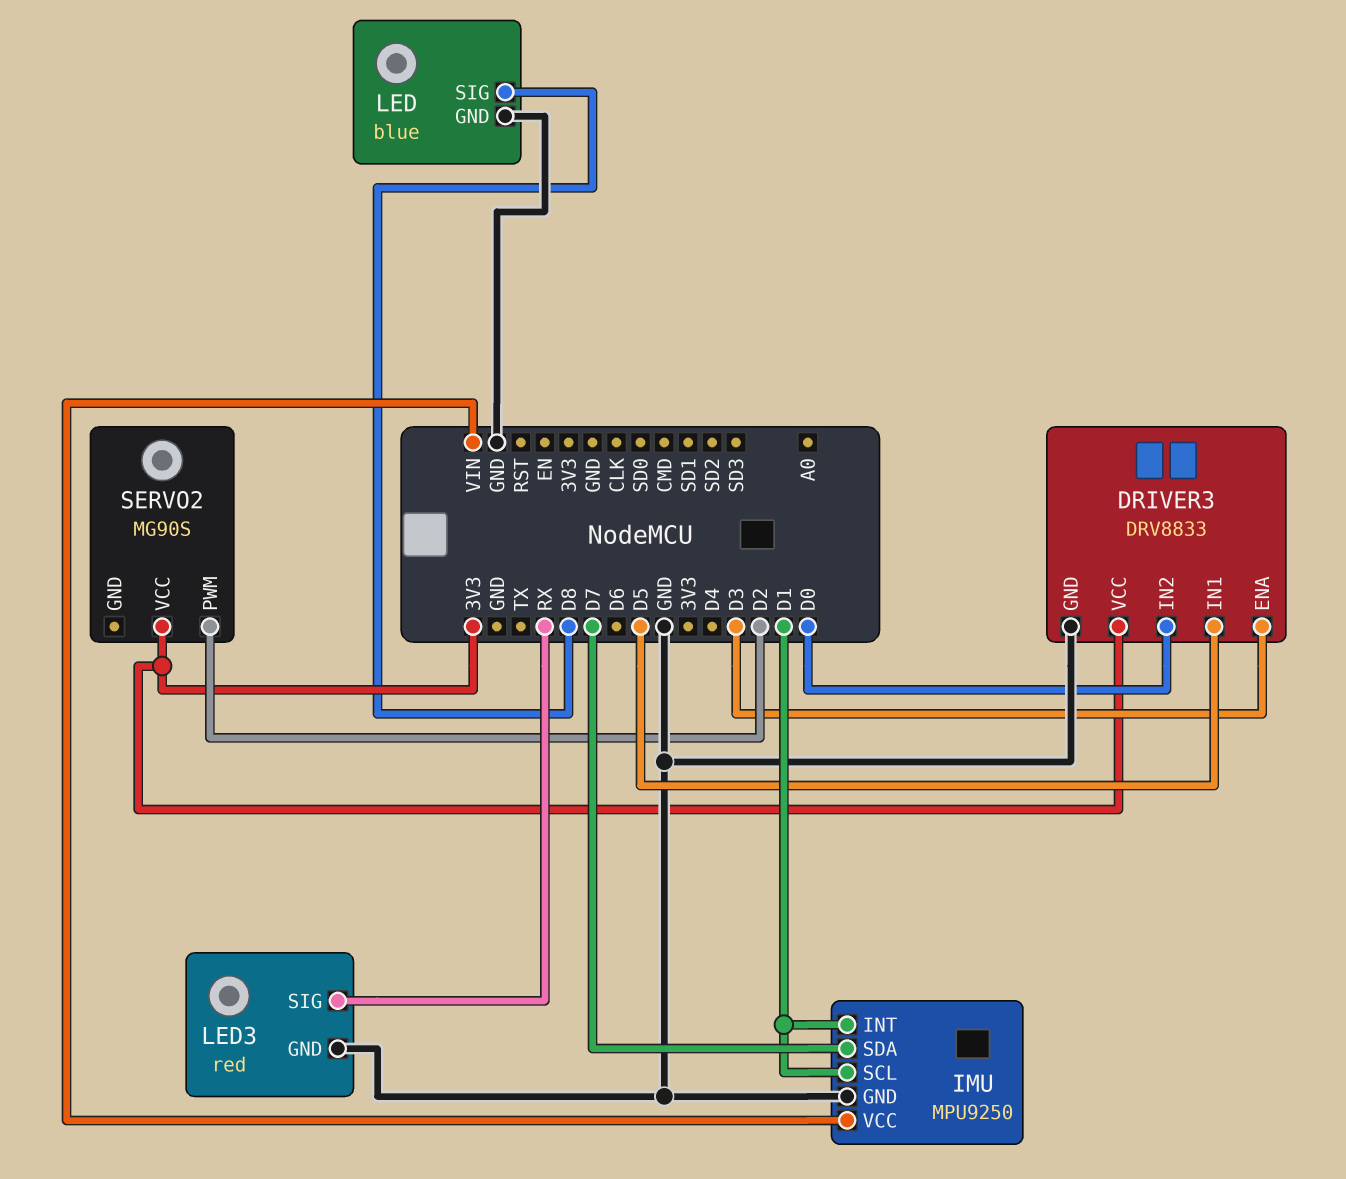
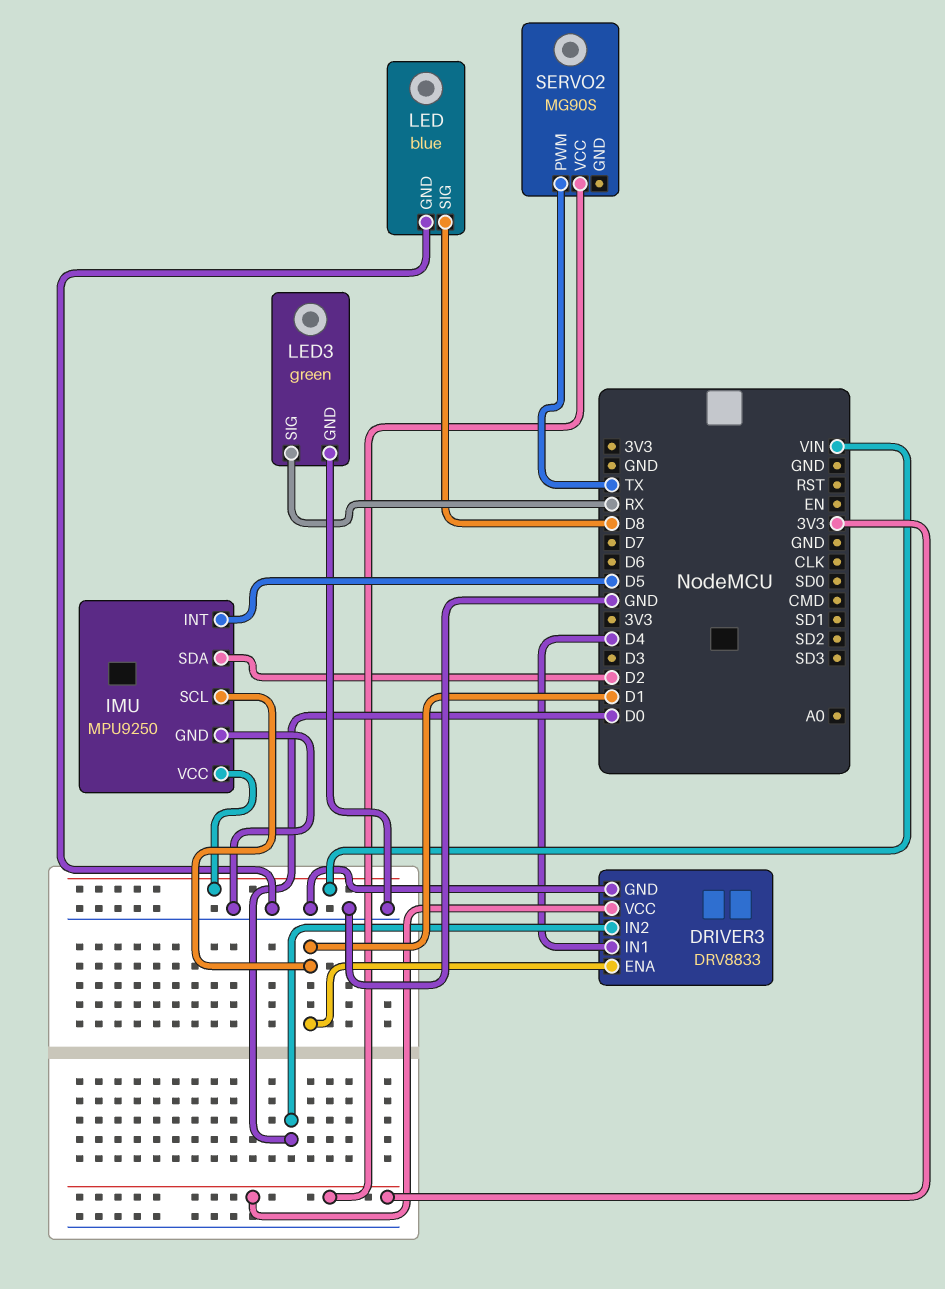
DRIVER3 pin ENA: D3 -> D1
DRIVER3 pin IN1: D5 -> D4
IMU pin INT: D1 -> D5
IMU pin SDA: D7 -> D2
LED3: red -> green
SERVO2 pin PWM: D2 -> TX

